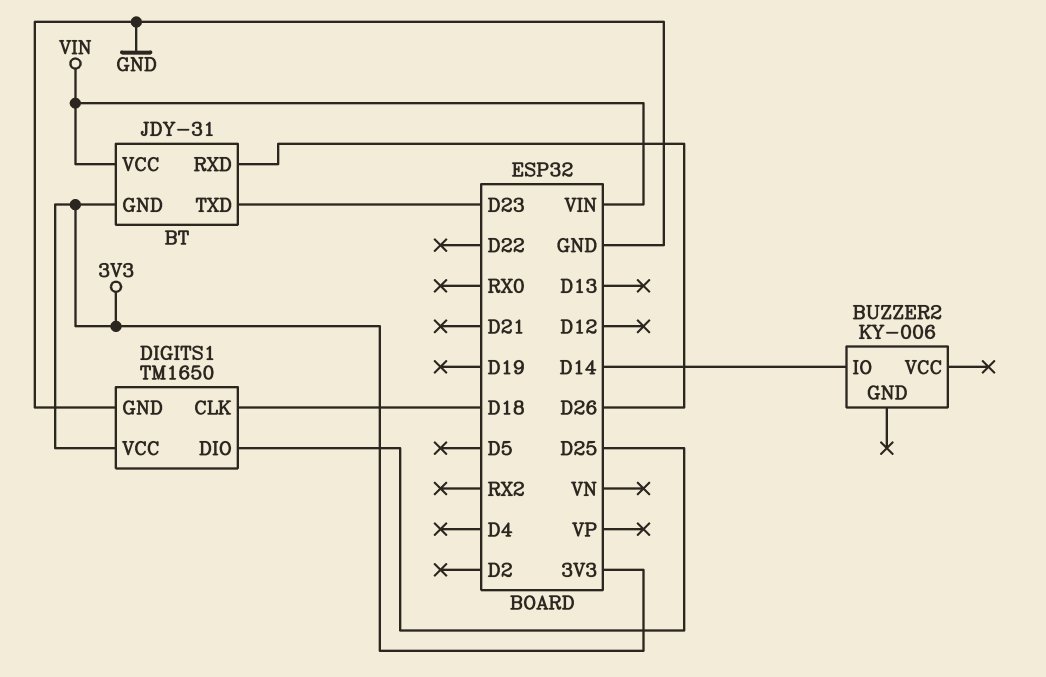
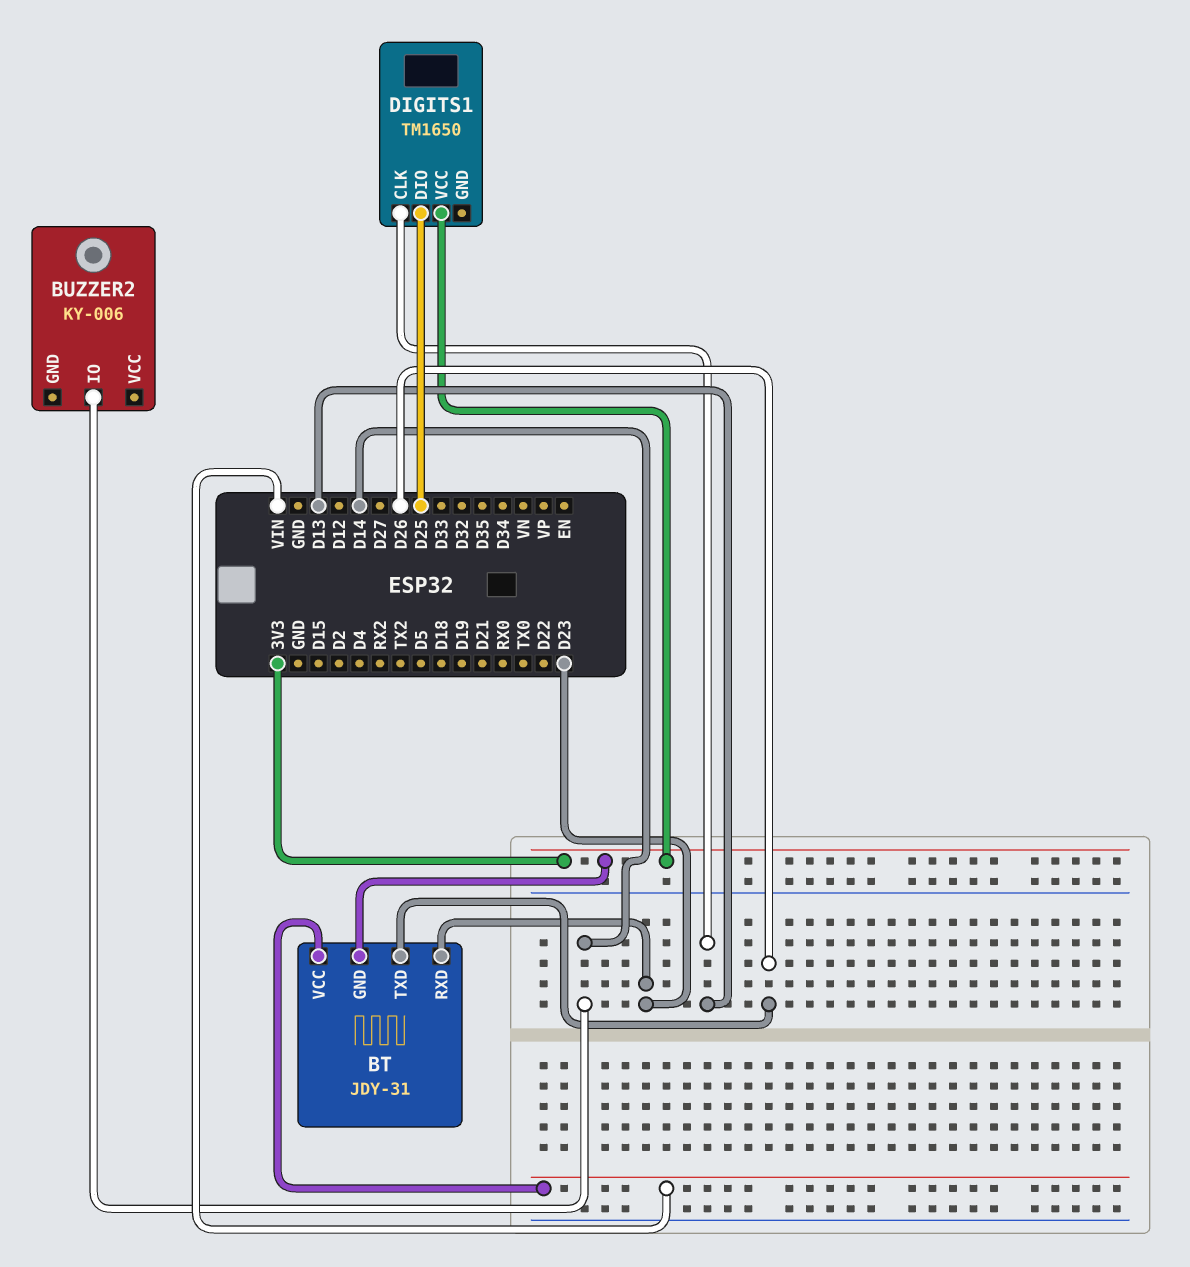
BT pin RXD: D26 -> D23
BT pin TXD: D23 -> D26
DIGITS1 pin CLK: D18 -> D13
DIGITS1 pin GND: GND -> none

